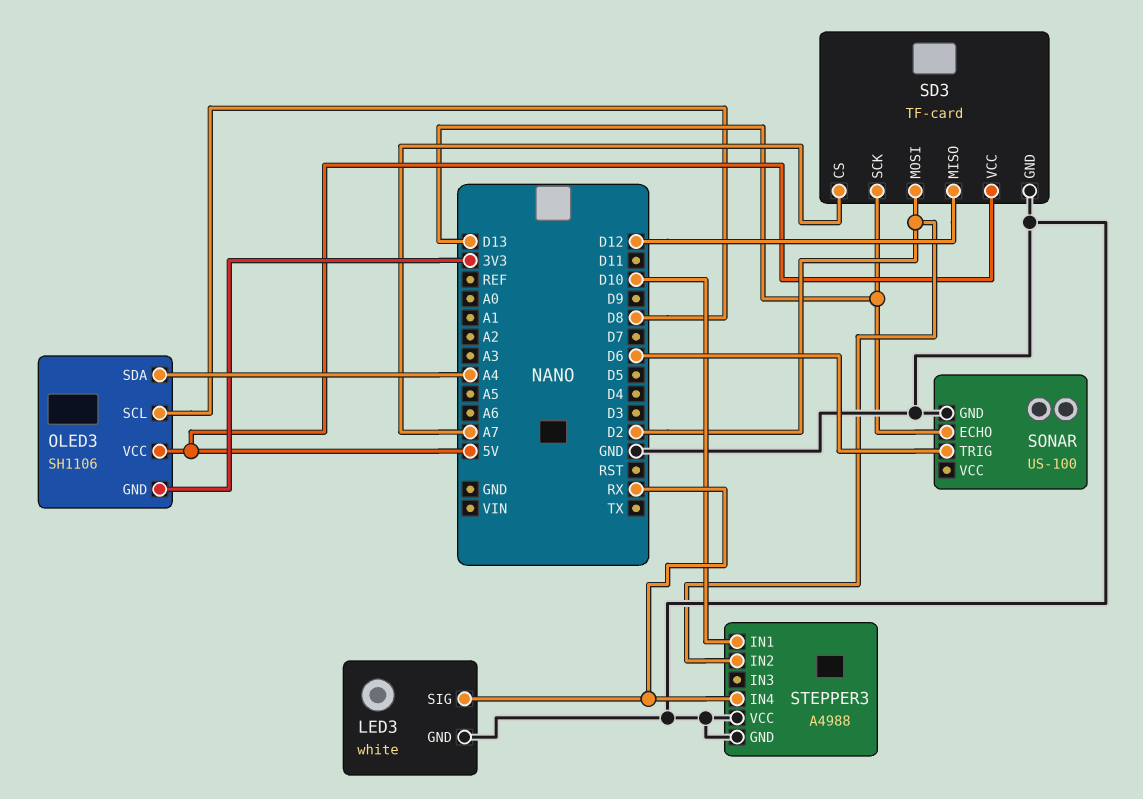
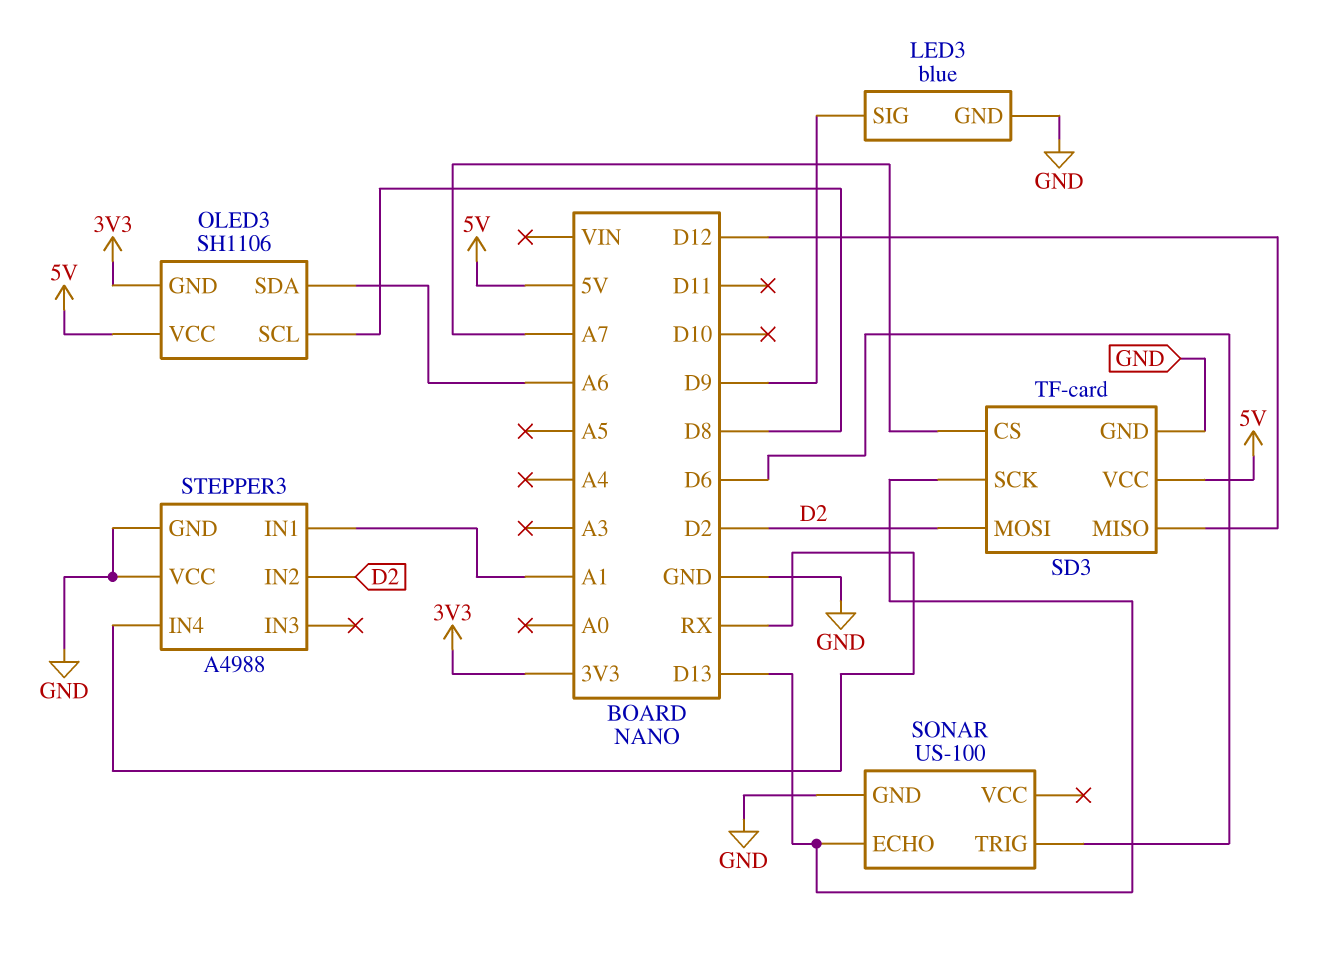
LED3: white -> blue
LED3 pin SIG: RX -> D9
OLED3 pin SDA: A4 -> A6
STEPPER3 pin IN1: D10 -> A1

